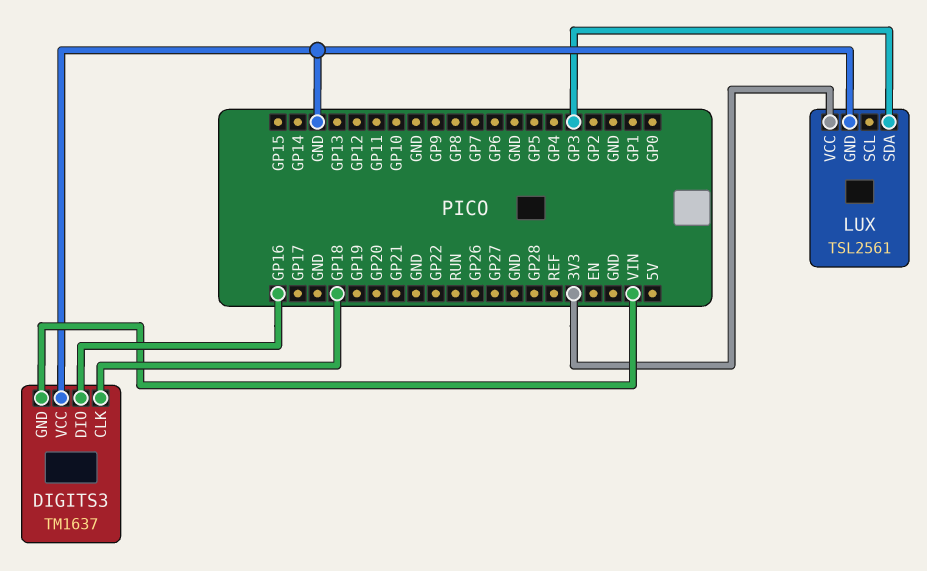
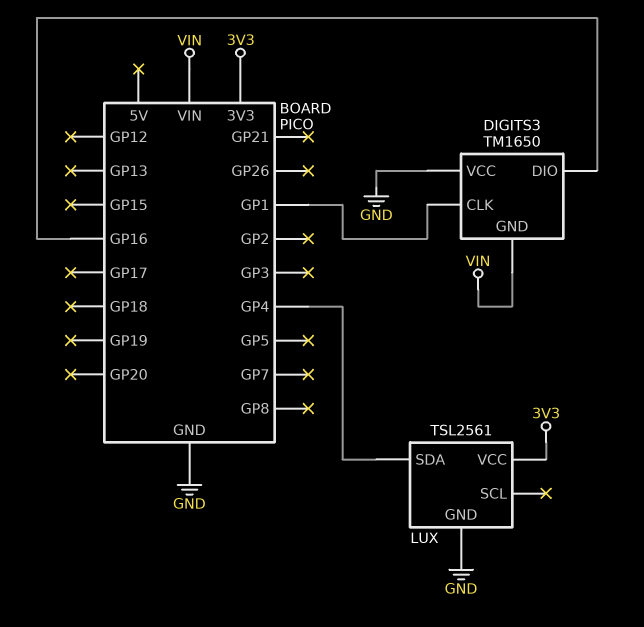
DIGITS3: TM1637 -> TM1650
DIGITS3 pin CLK: GP18 -> GP1
LUX pin SDA: GP3 -> GP4

